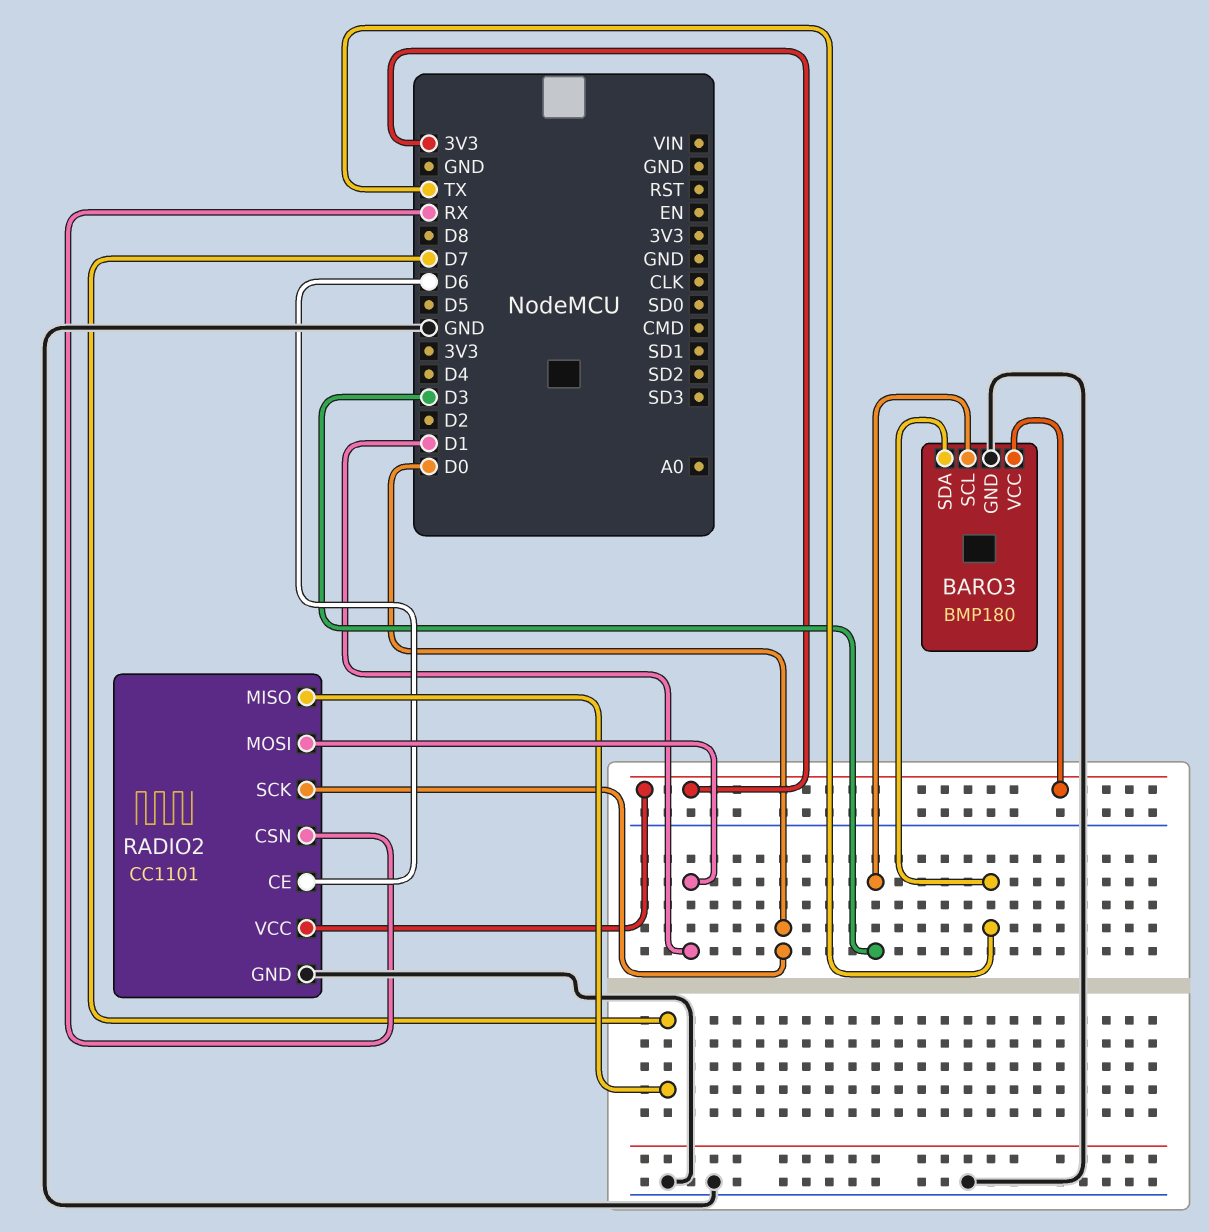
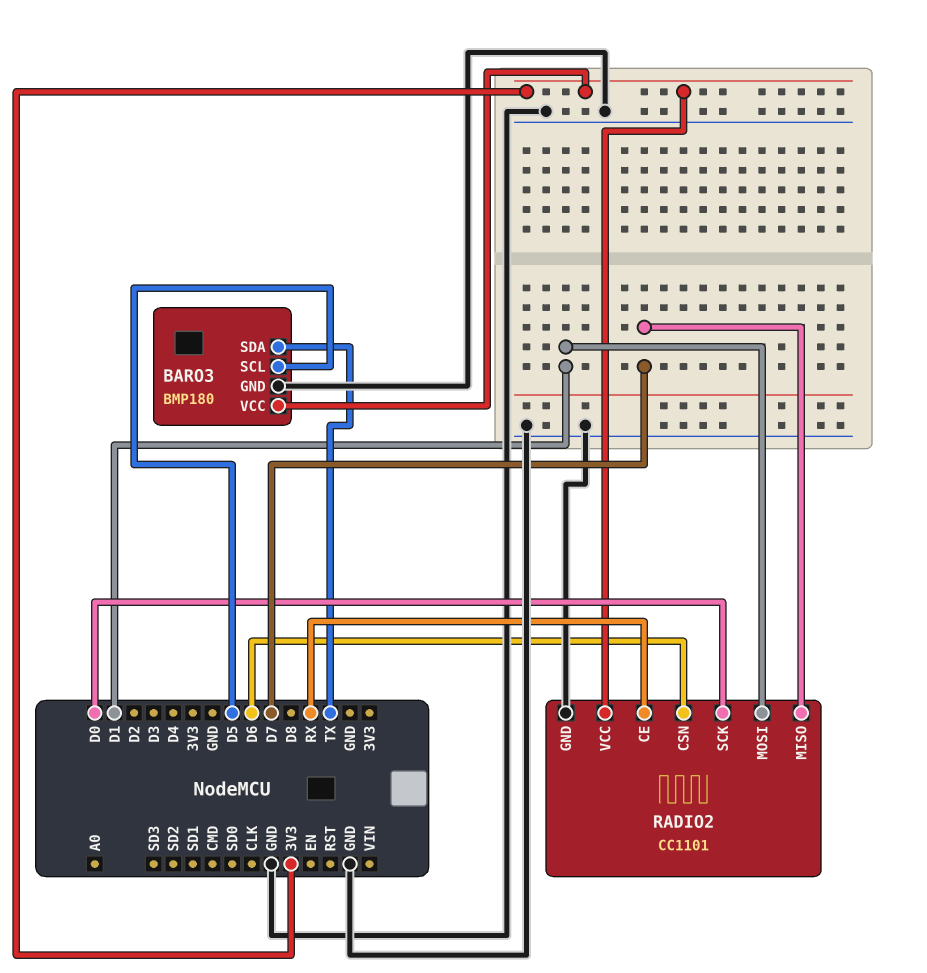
BARO3 pin SCL: D3 -> D5
RADIO2 pin CE: D6 -> RX
RADIO2 pin CSN: RX -> D6

